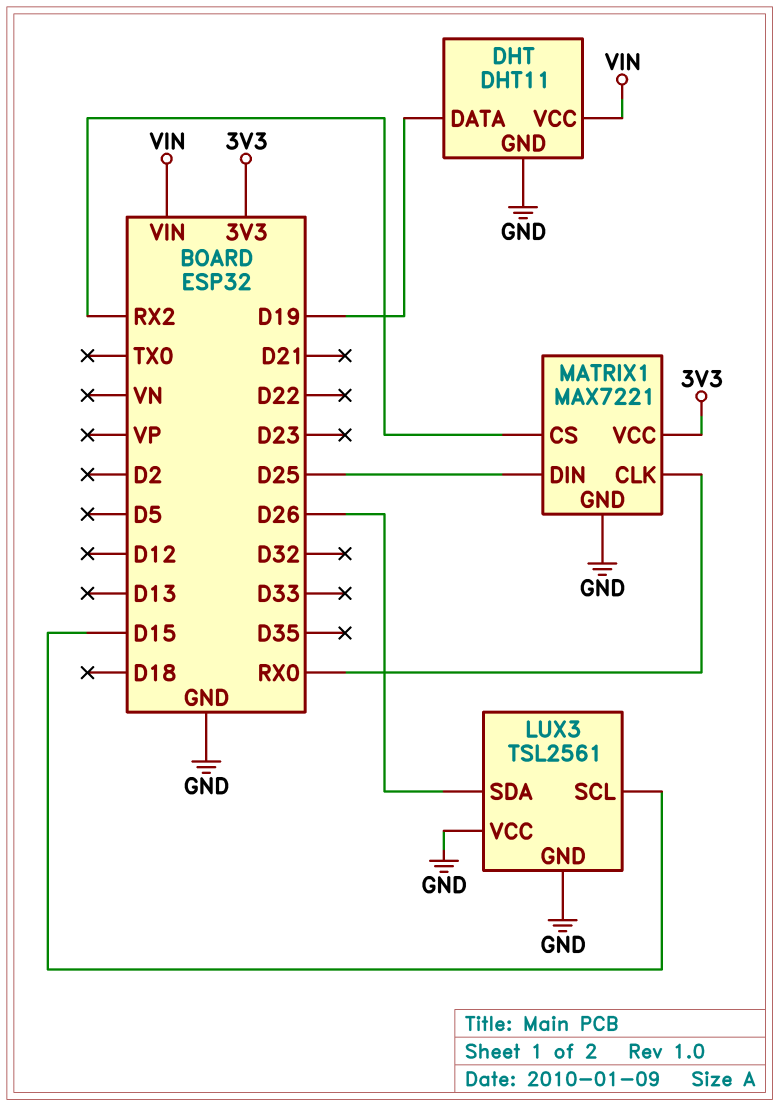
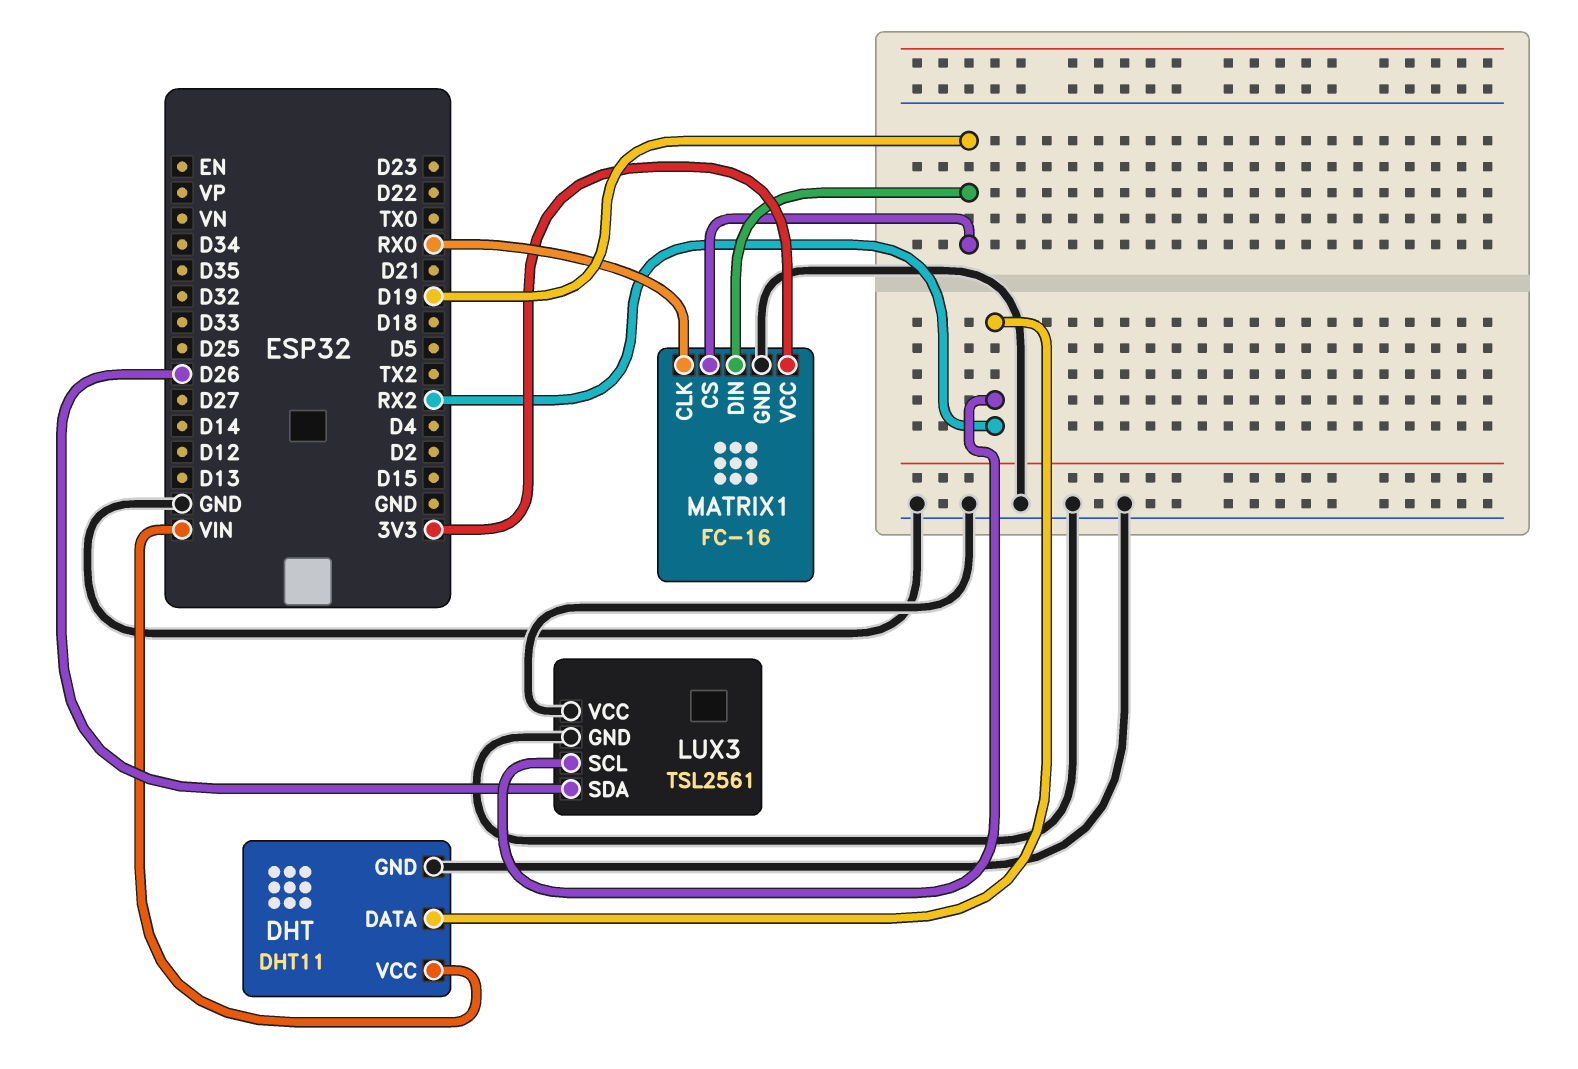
DHT pin DATA: D19 -> RX2
LUX3 pin SCL: D15 -> RX2
MATRIX1: MAX7221 -> FC-16
MATRIX1 pin CS: RX2 -> D19
MATRIX1 pin DIN: D25 -> D19

